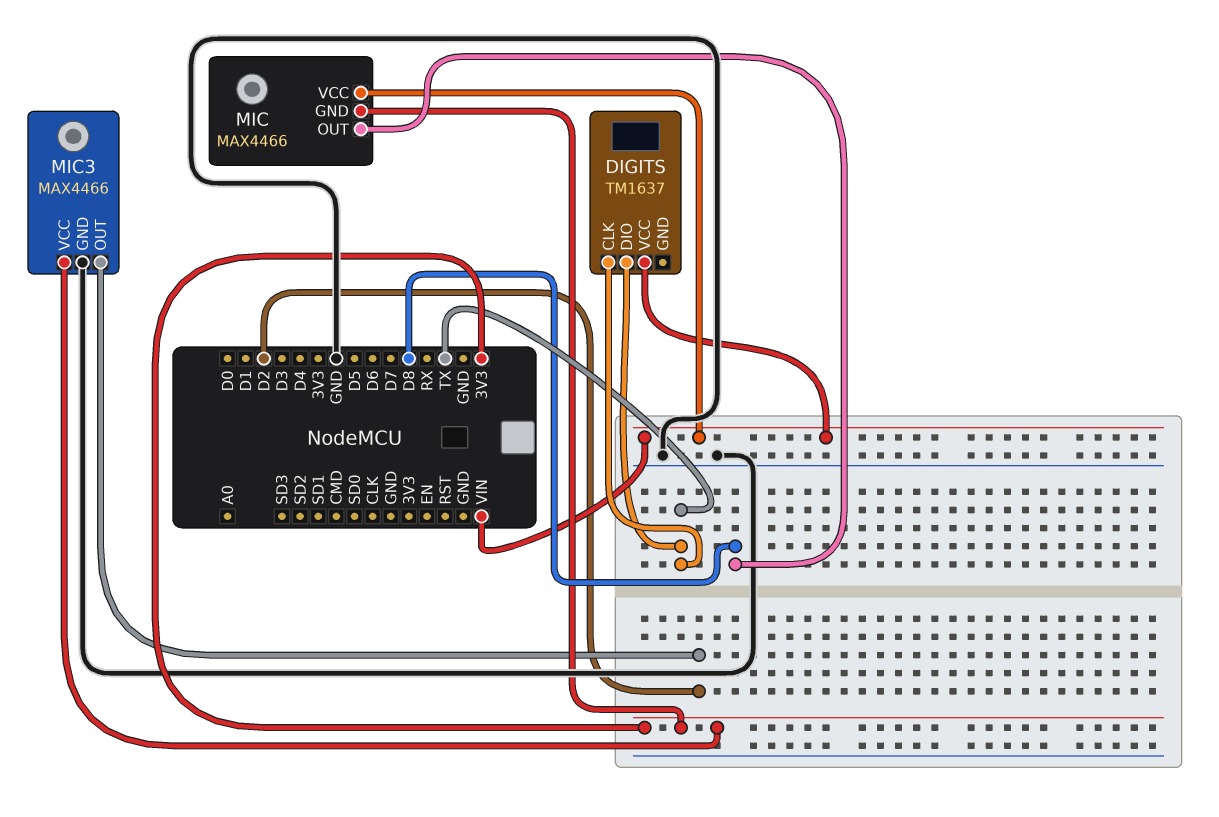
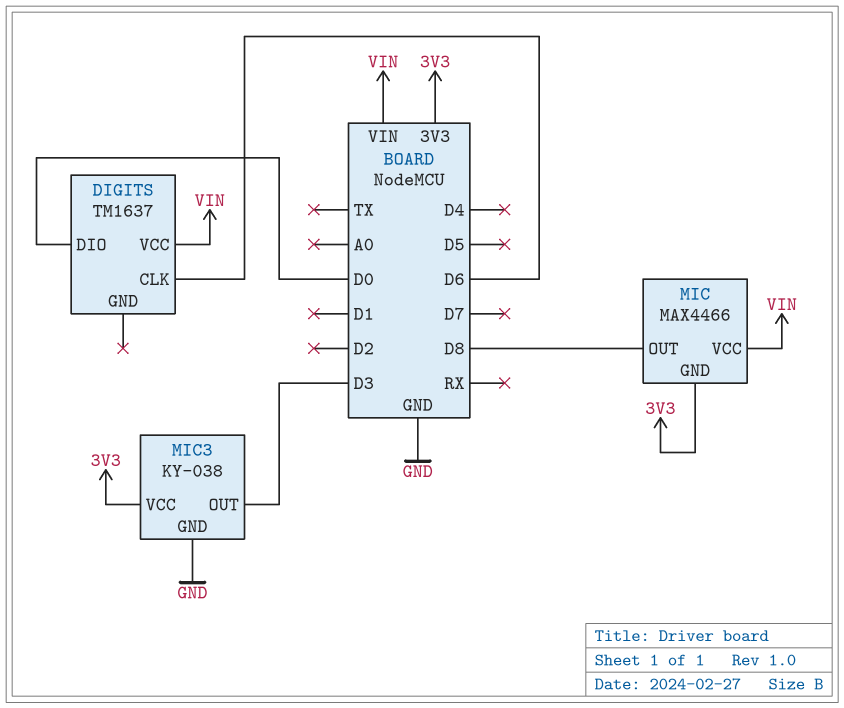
DIGITS pin CLK: TX -> D6
DIGITS pin DIO: TX -> D0
MIC3: MAX4466 -> KY-038
MIC3 pin OUT: D2 -> D3

